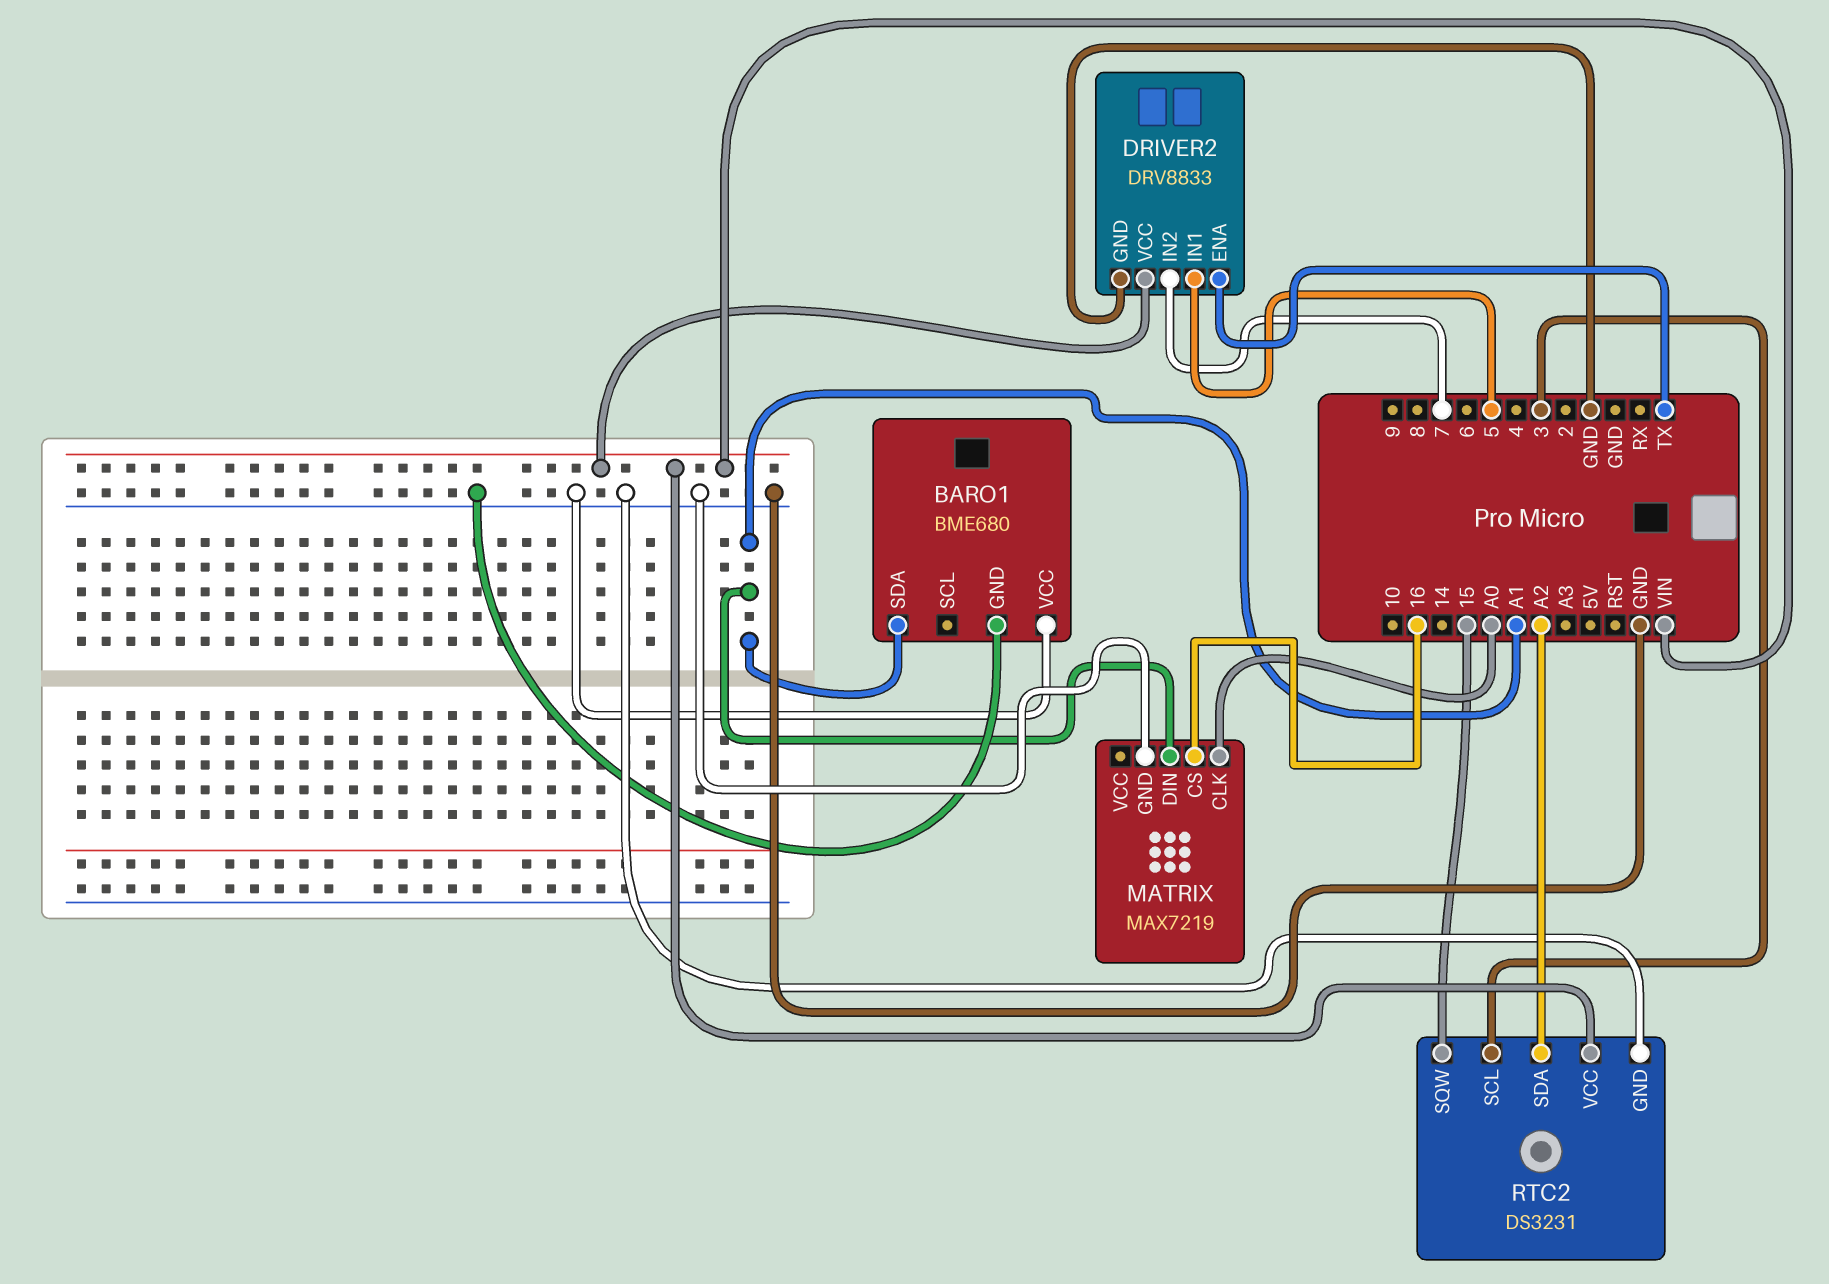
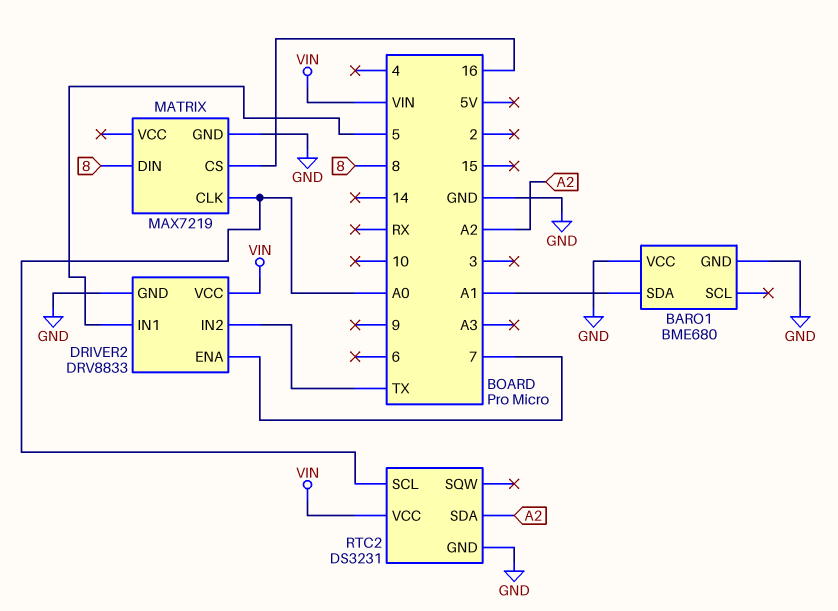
DRIVER2 pin ENA: TX -> 7
DRIVER2 pin IN2: 7 -> TX
MATRIX pin DIN: A1 -> 8
RTC2 pin SCL: 3 -> A0
RTC2 pin SQW: 15 -> none

